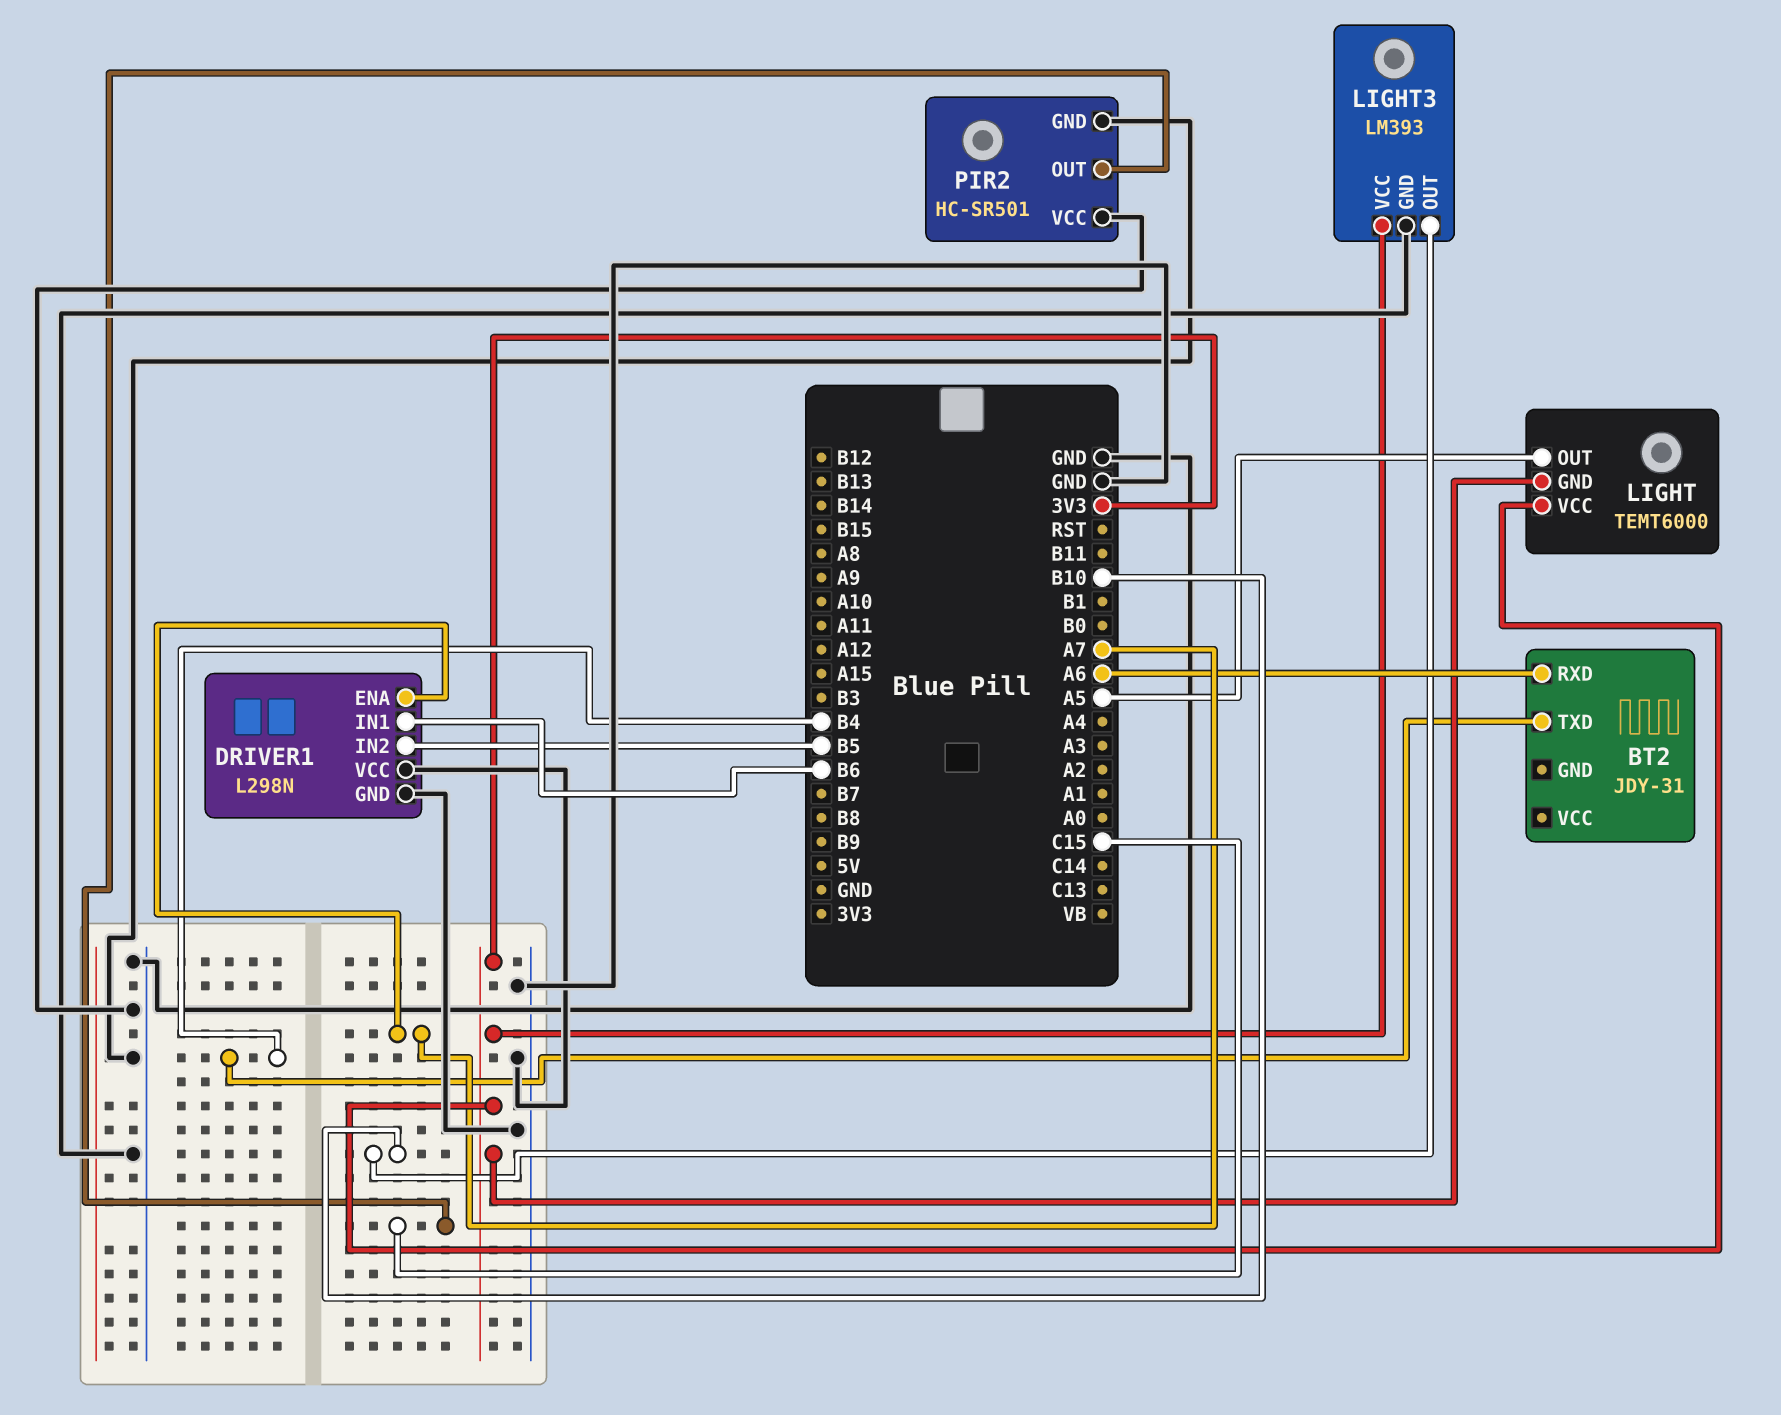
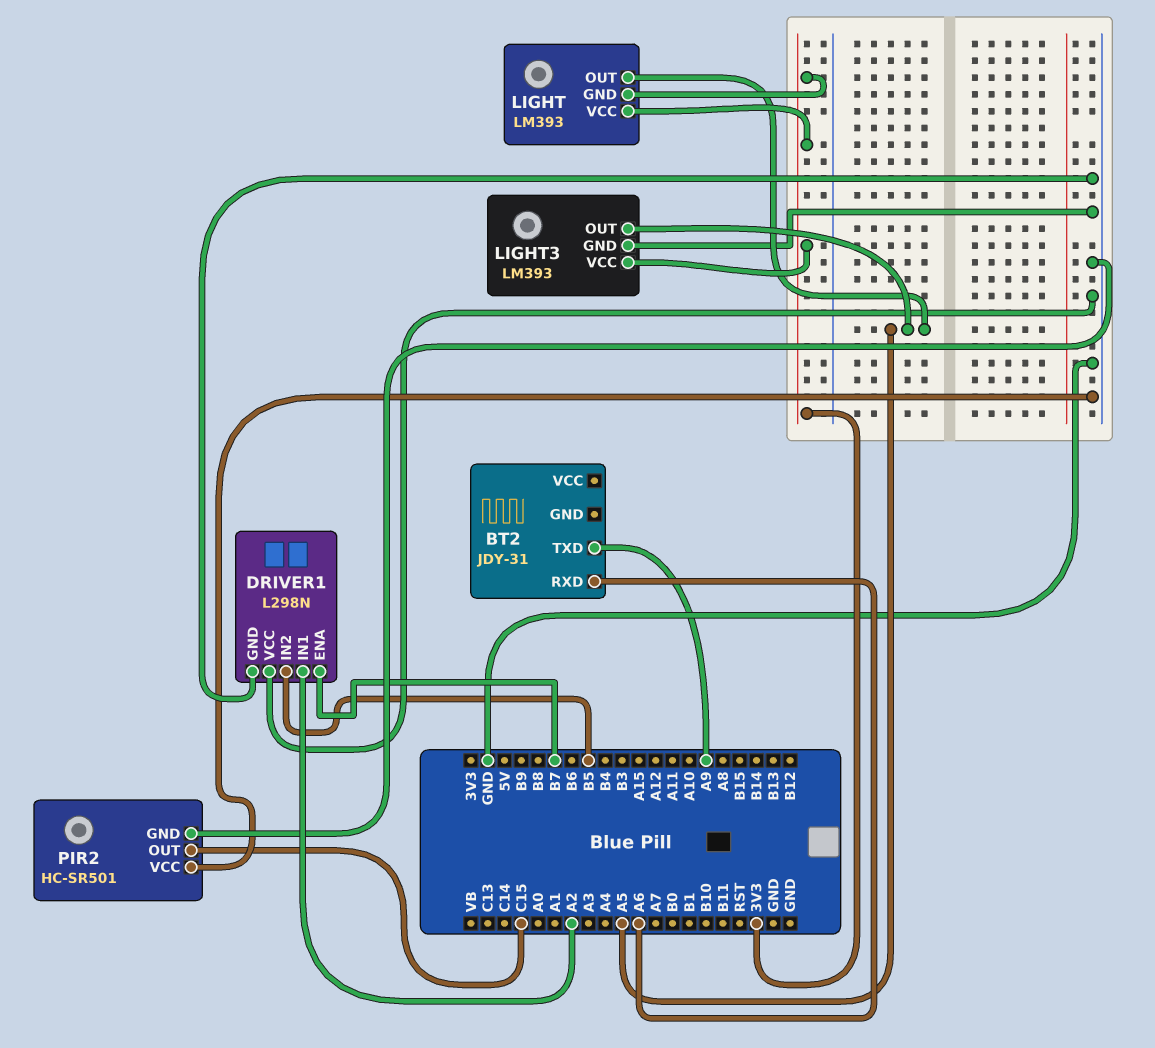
BT2 pin TXD: B4 -> A9
DRIVER1 pin ENA: A7 -> B7
DRIVER1 pin IN1: B6 -> A2
LIGHT: TEMT6000 -> LM393
LIGHT3 pin OUT: B10 -> A5

